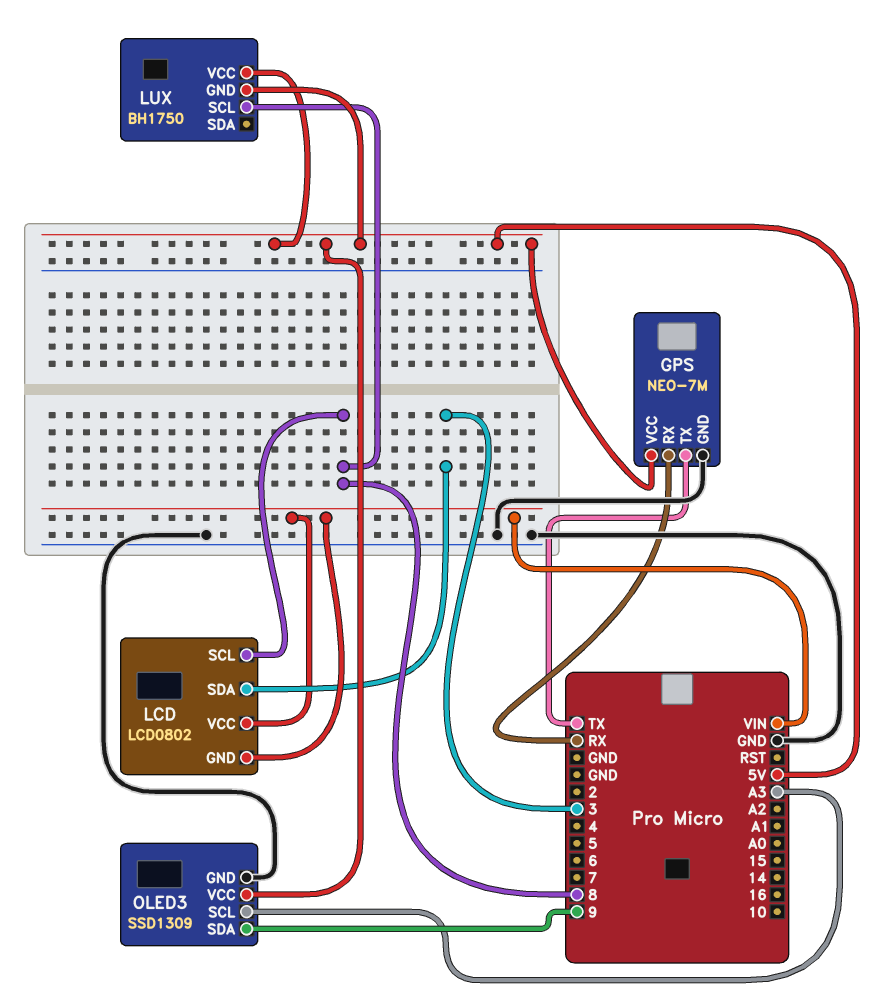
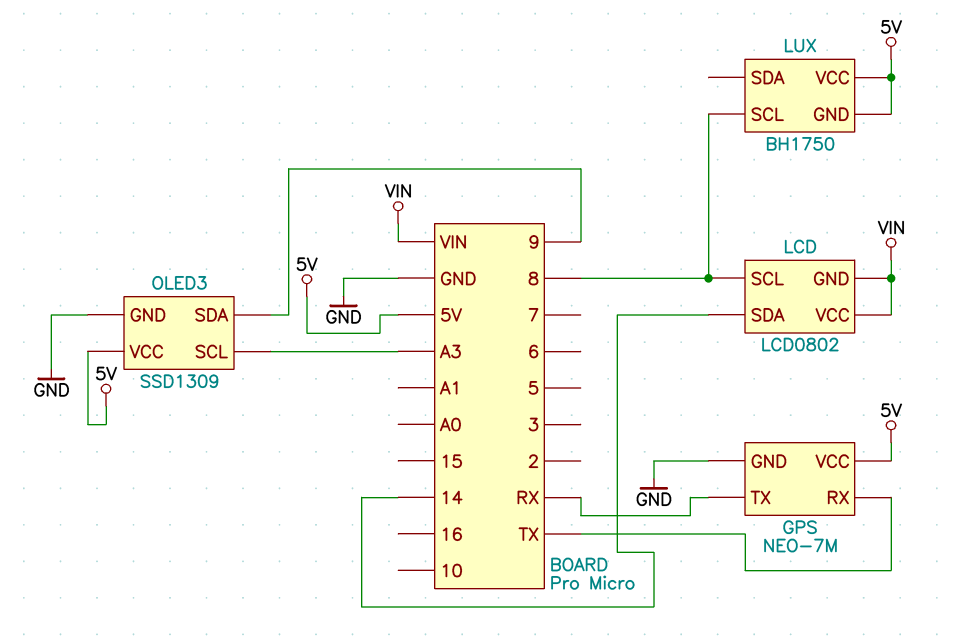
GPS pin RX: RX -> TX
GPS pin TX: TX -> RX
LCD pin SDA: 3 -> 14

